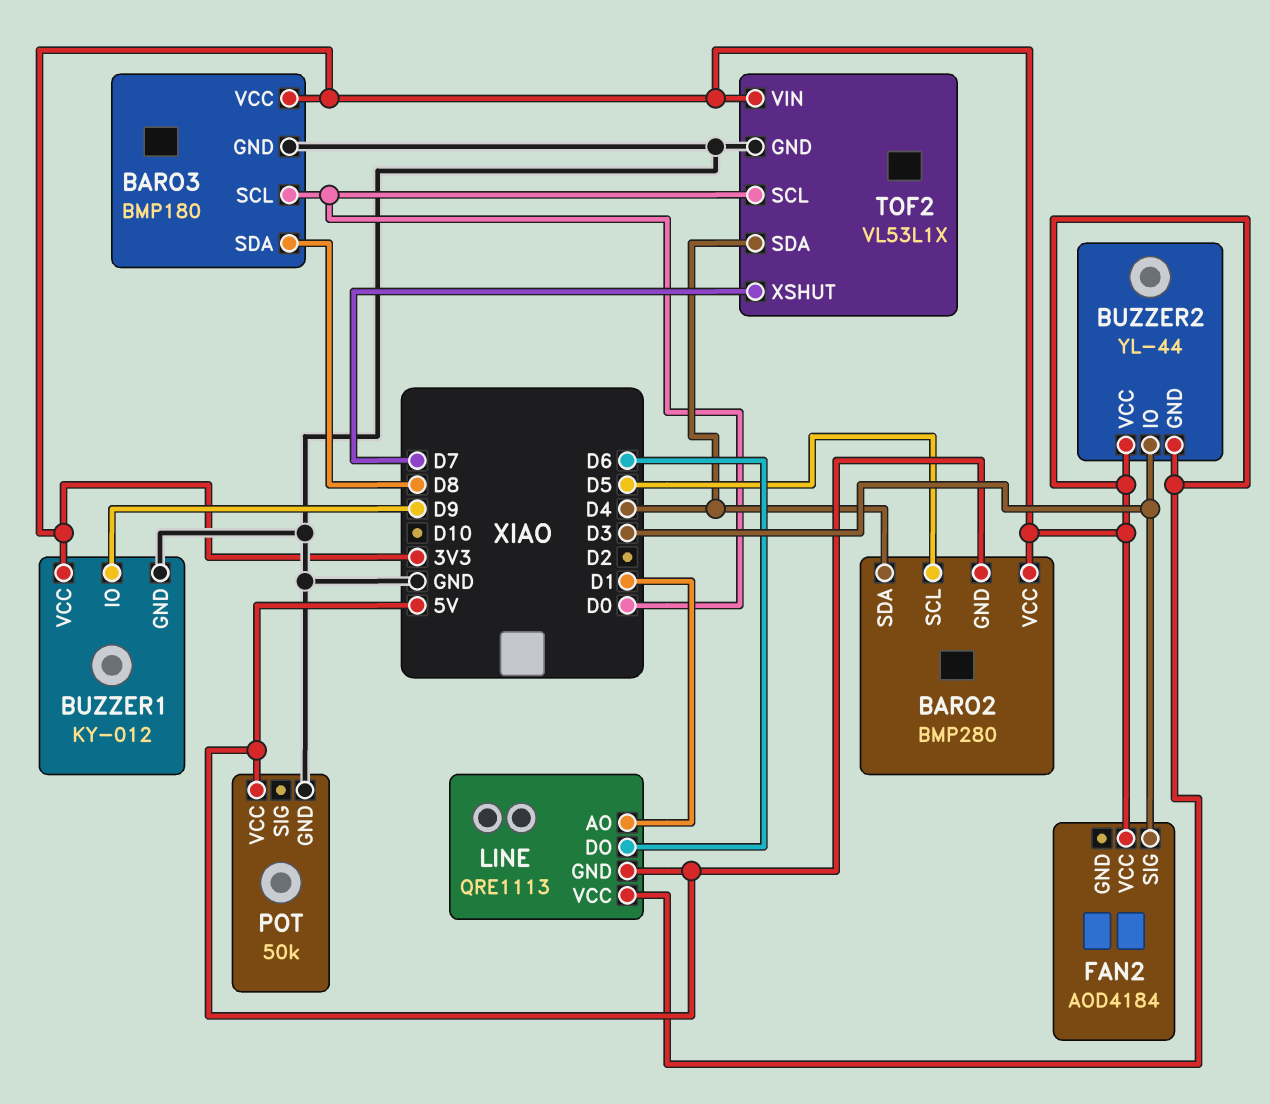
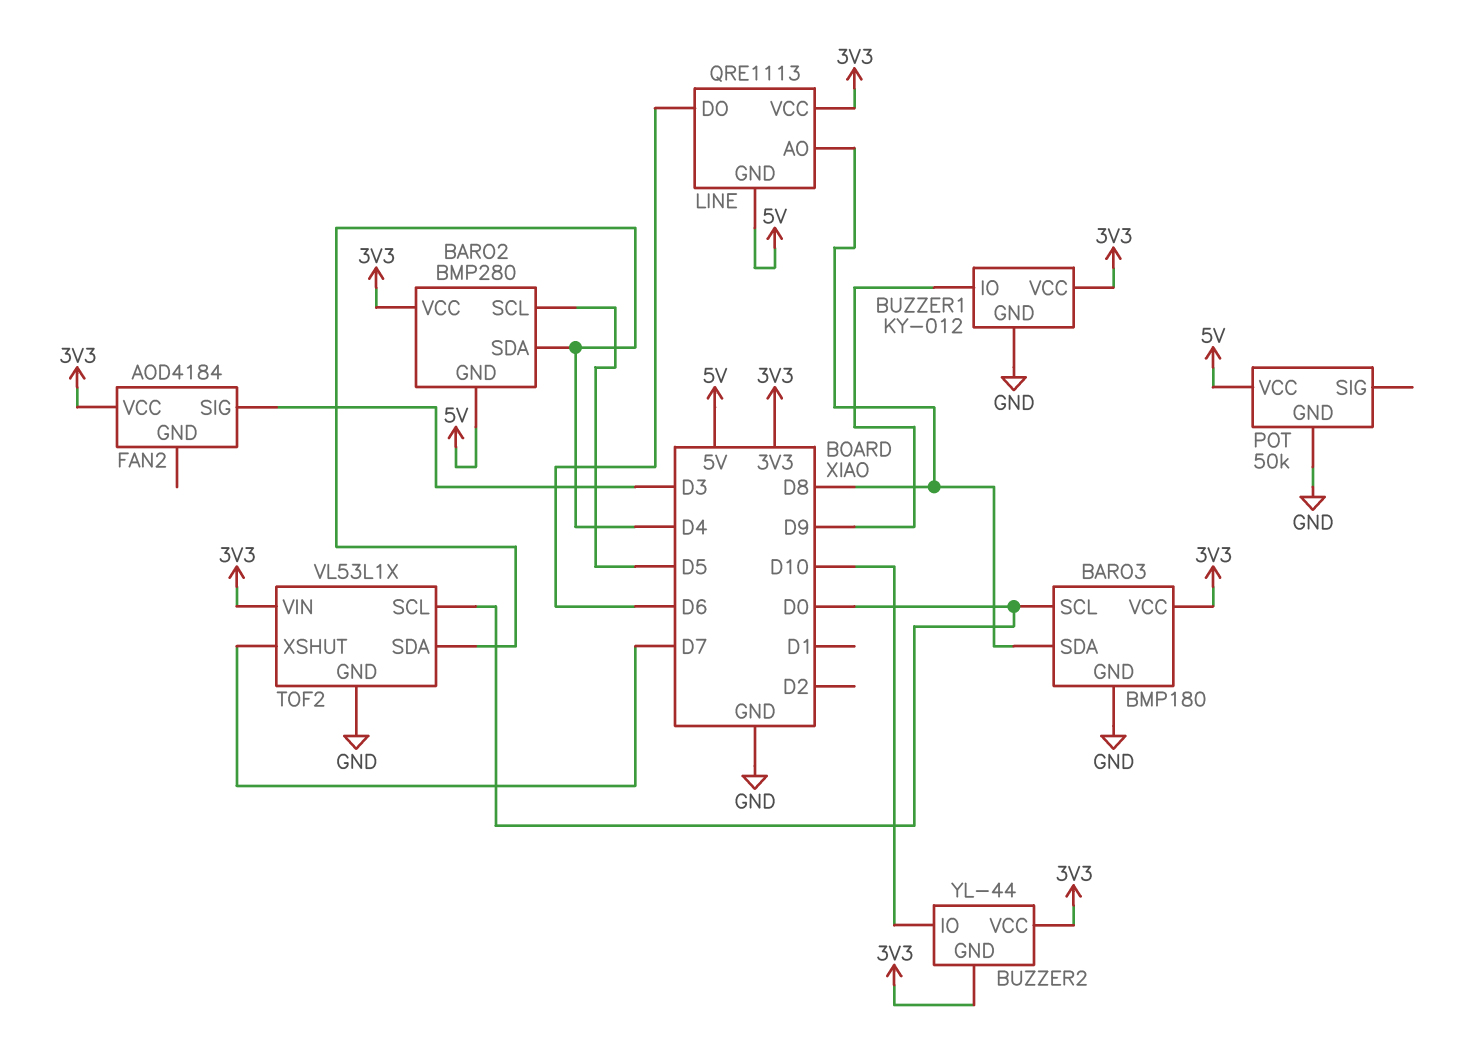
BUZZER2 pin IO: D3 -> D10
LINE pin AO: D1 -> D8

